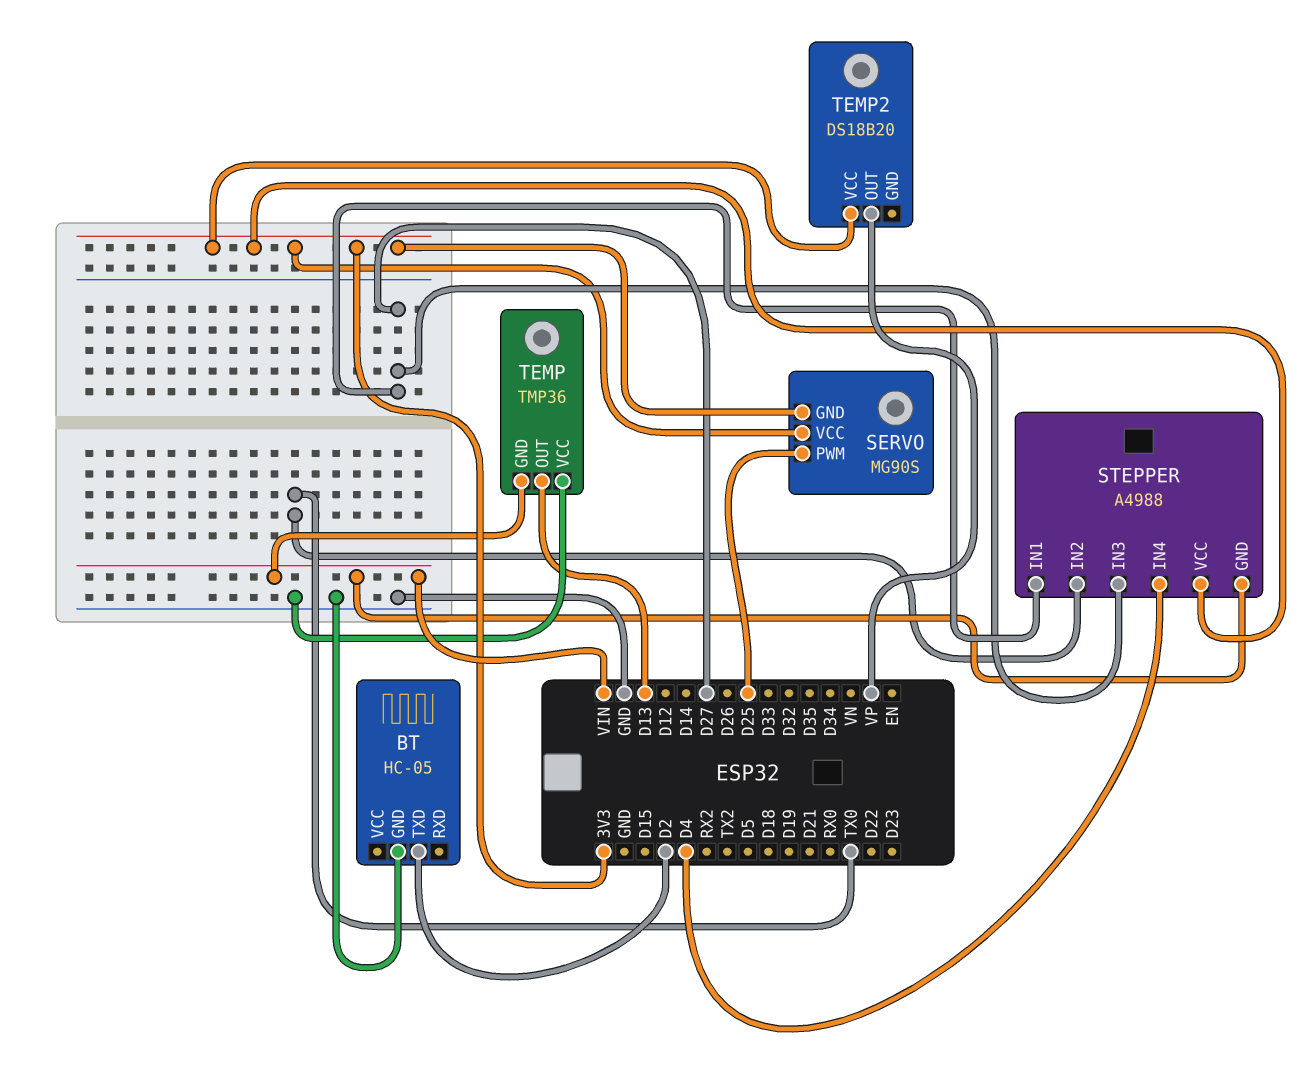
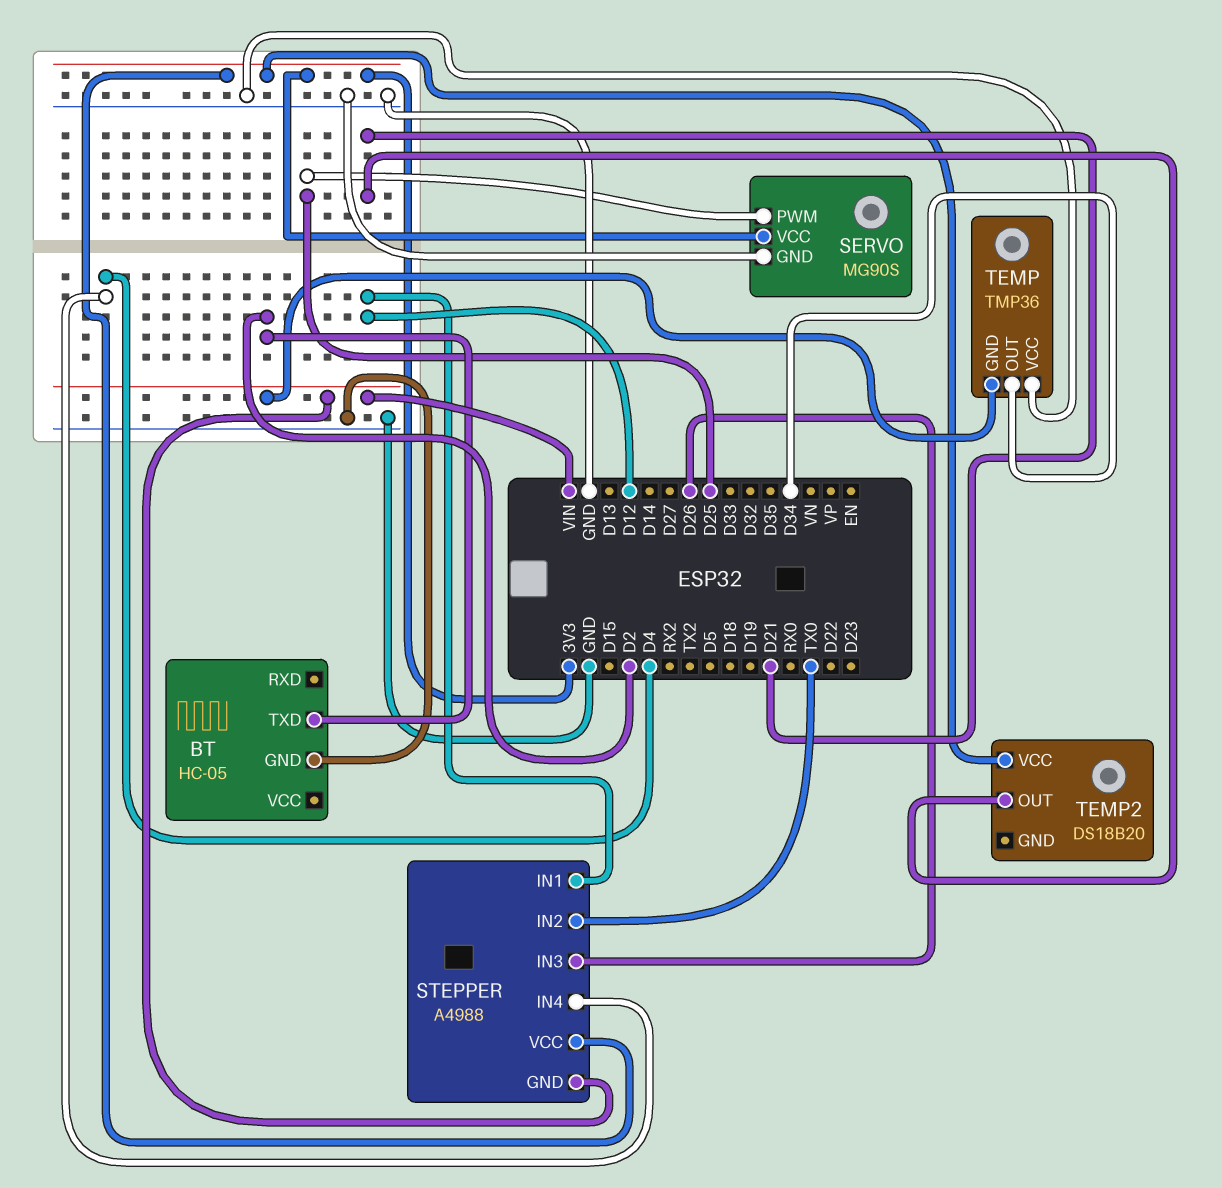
SERVO pin GND: 3V3 -> GND
STEPPER pin IN1: D27 -> D12
STEPPER pin IN3: D27 -> D26
TEMP pin OUT: D13 -> D34
TEMP2 pin OUT: VP -> D21

